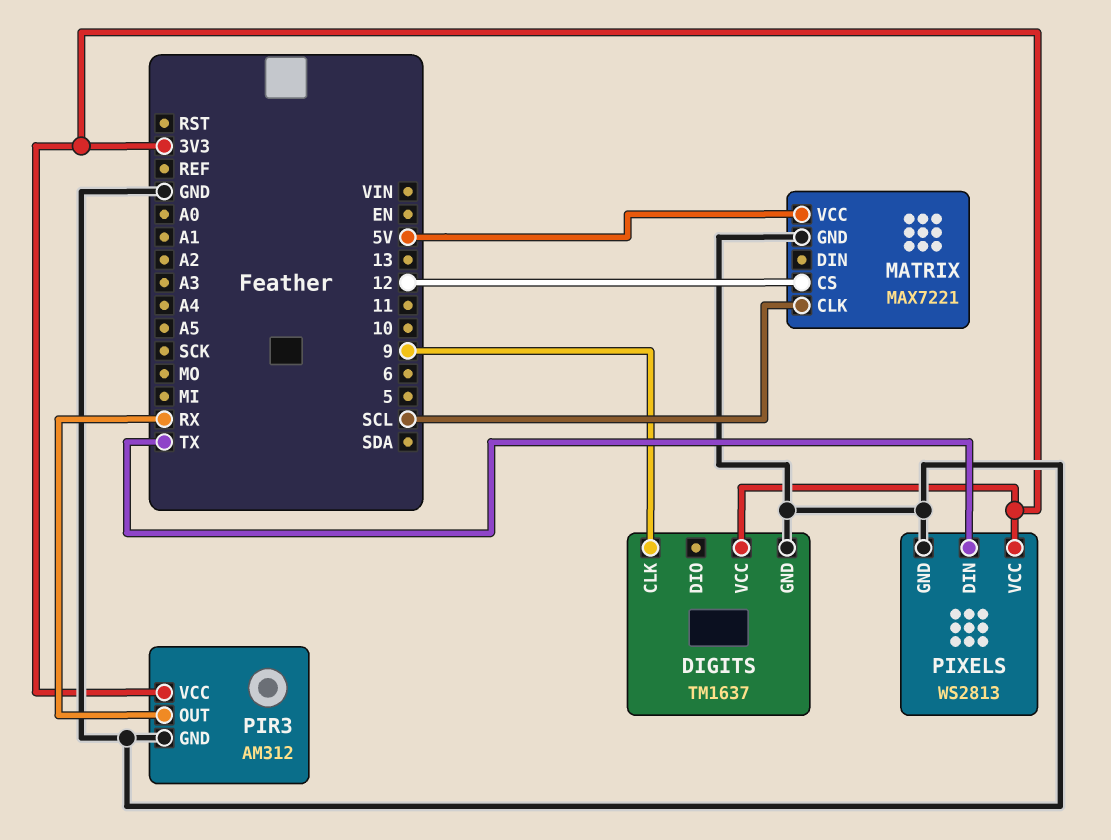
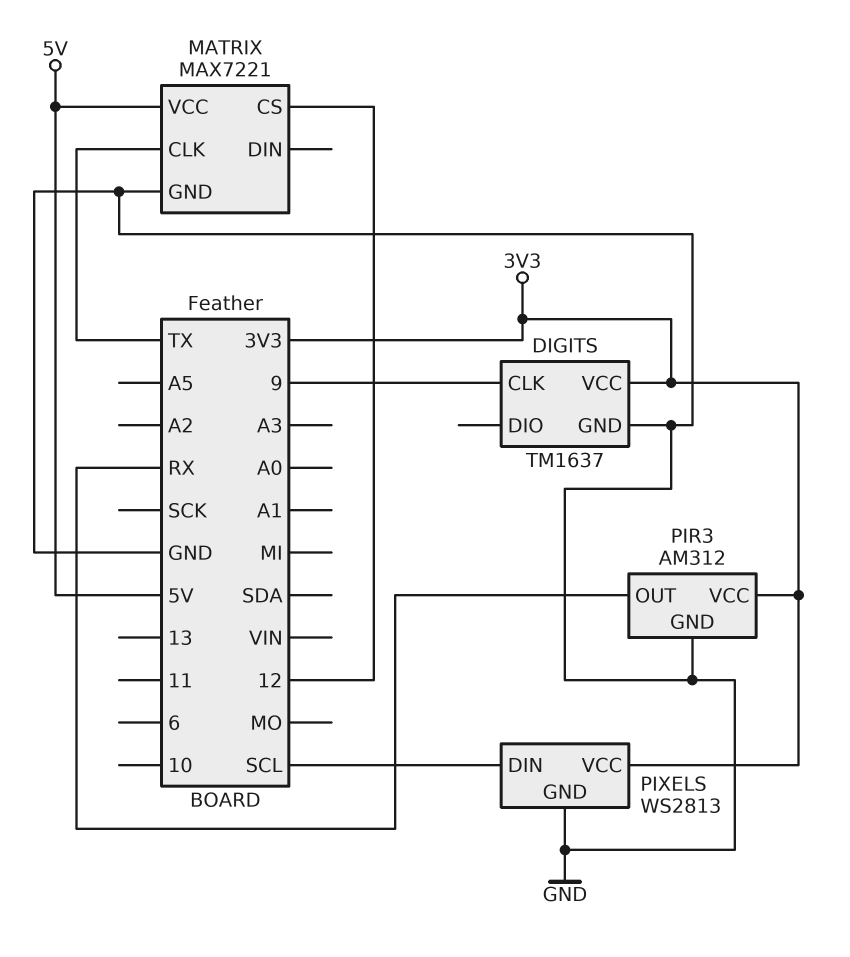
MATRIX pin CLK: SCL -> TX
PIXELS pin DIN: TX -> SCL

